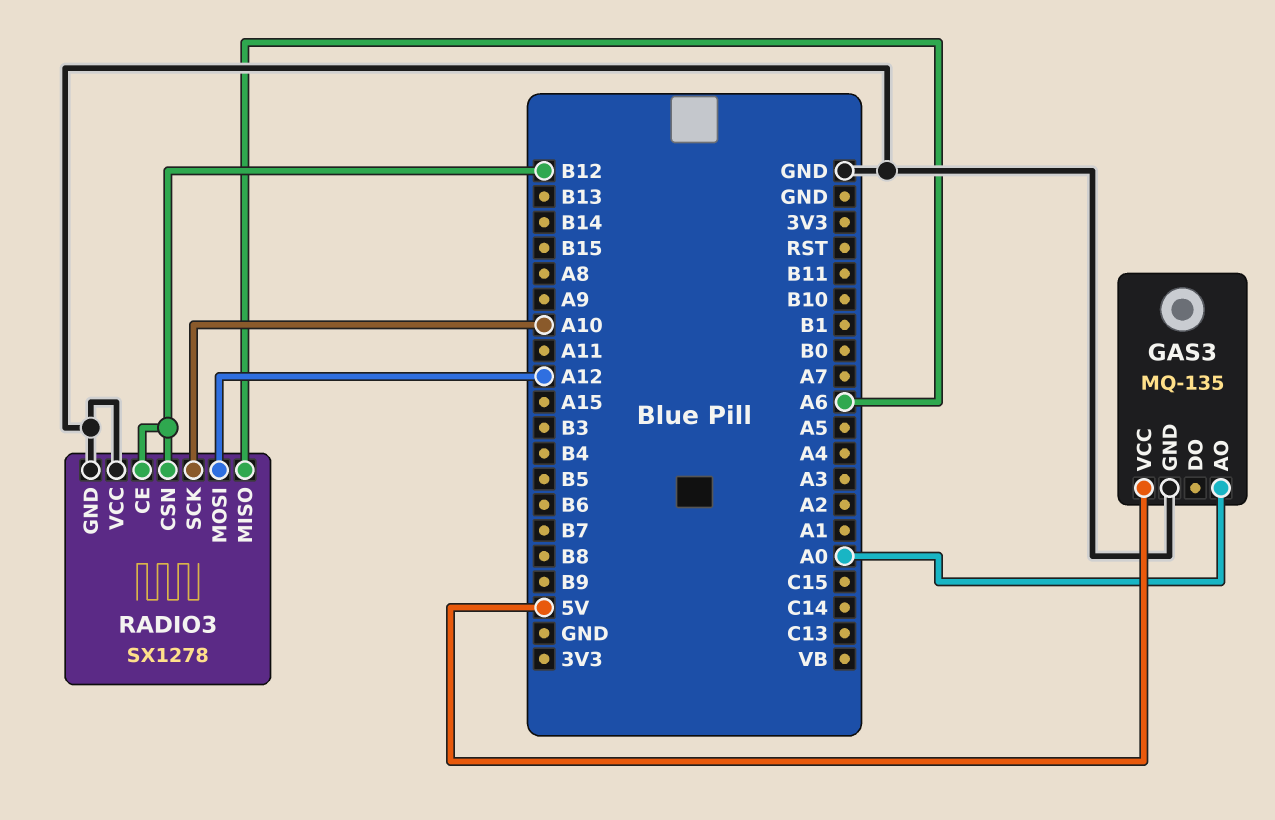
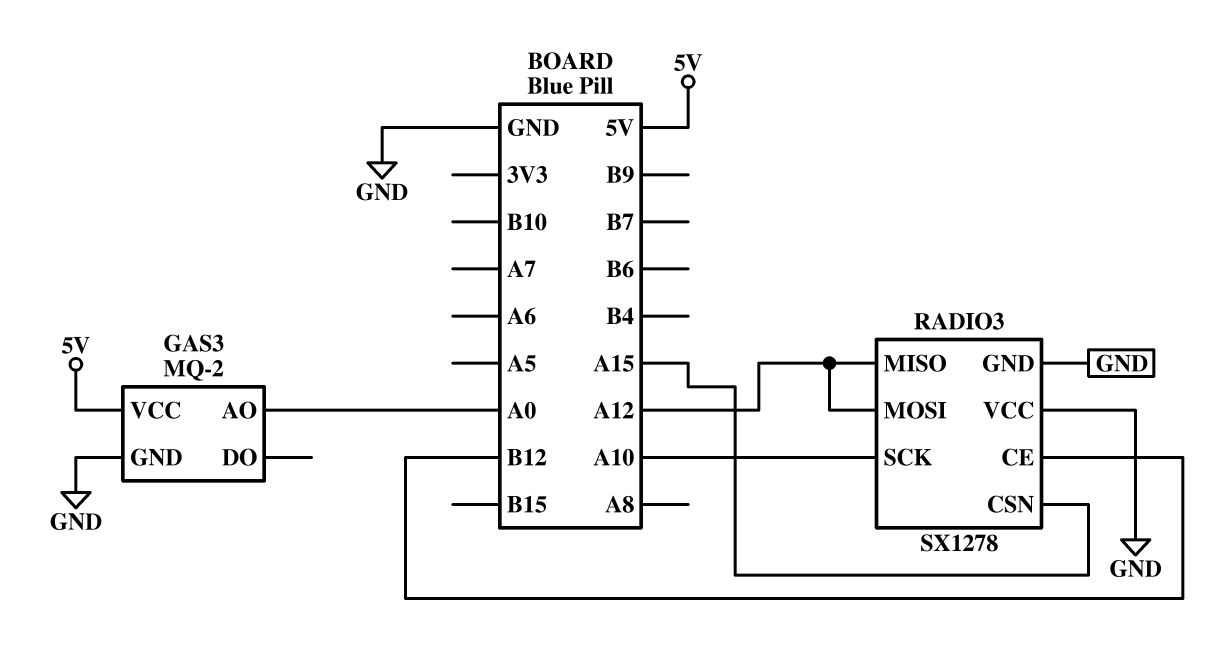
GAS3: MQ-135 -> MQ-2
RADIO3 pin CSN: B12 -> A15
RADIO3 pin MISO: A6 -> A12

